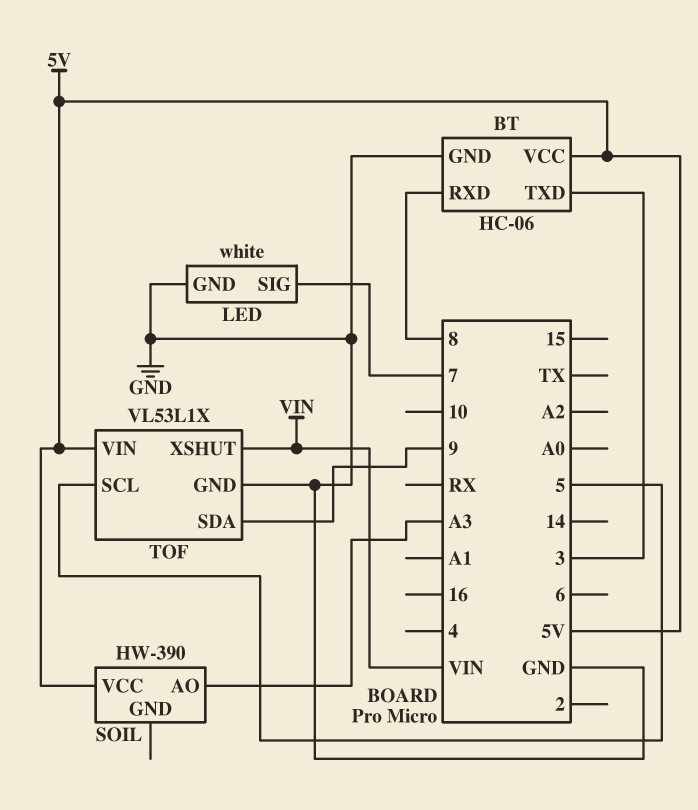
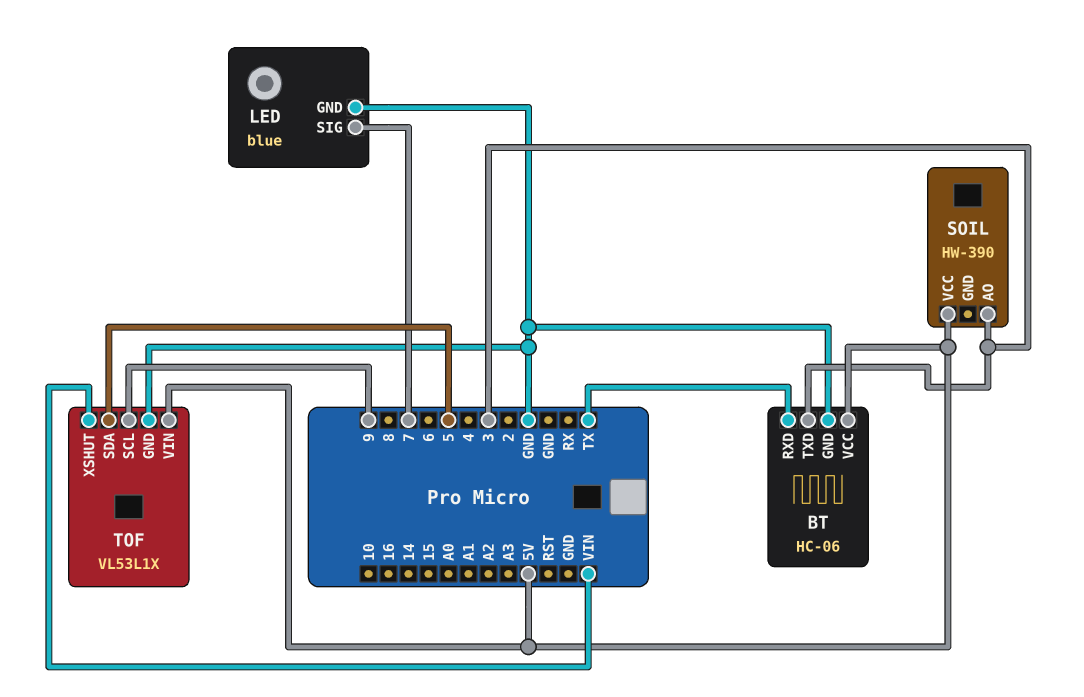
BT pin RXD: 8 -> TX
LED: white -> blue
SOIL pin AO: A3 -> 3
TOF pin SCL: 5 -> 9
TOF pin SDA: 9 -> 5

